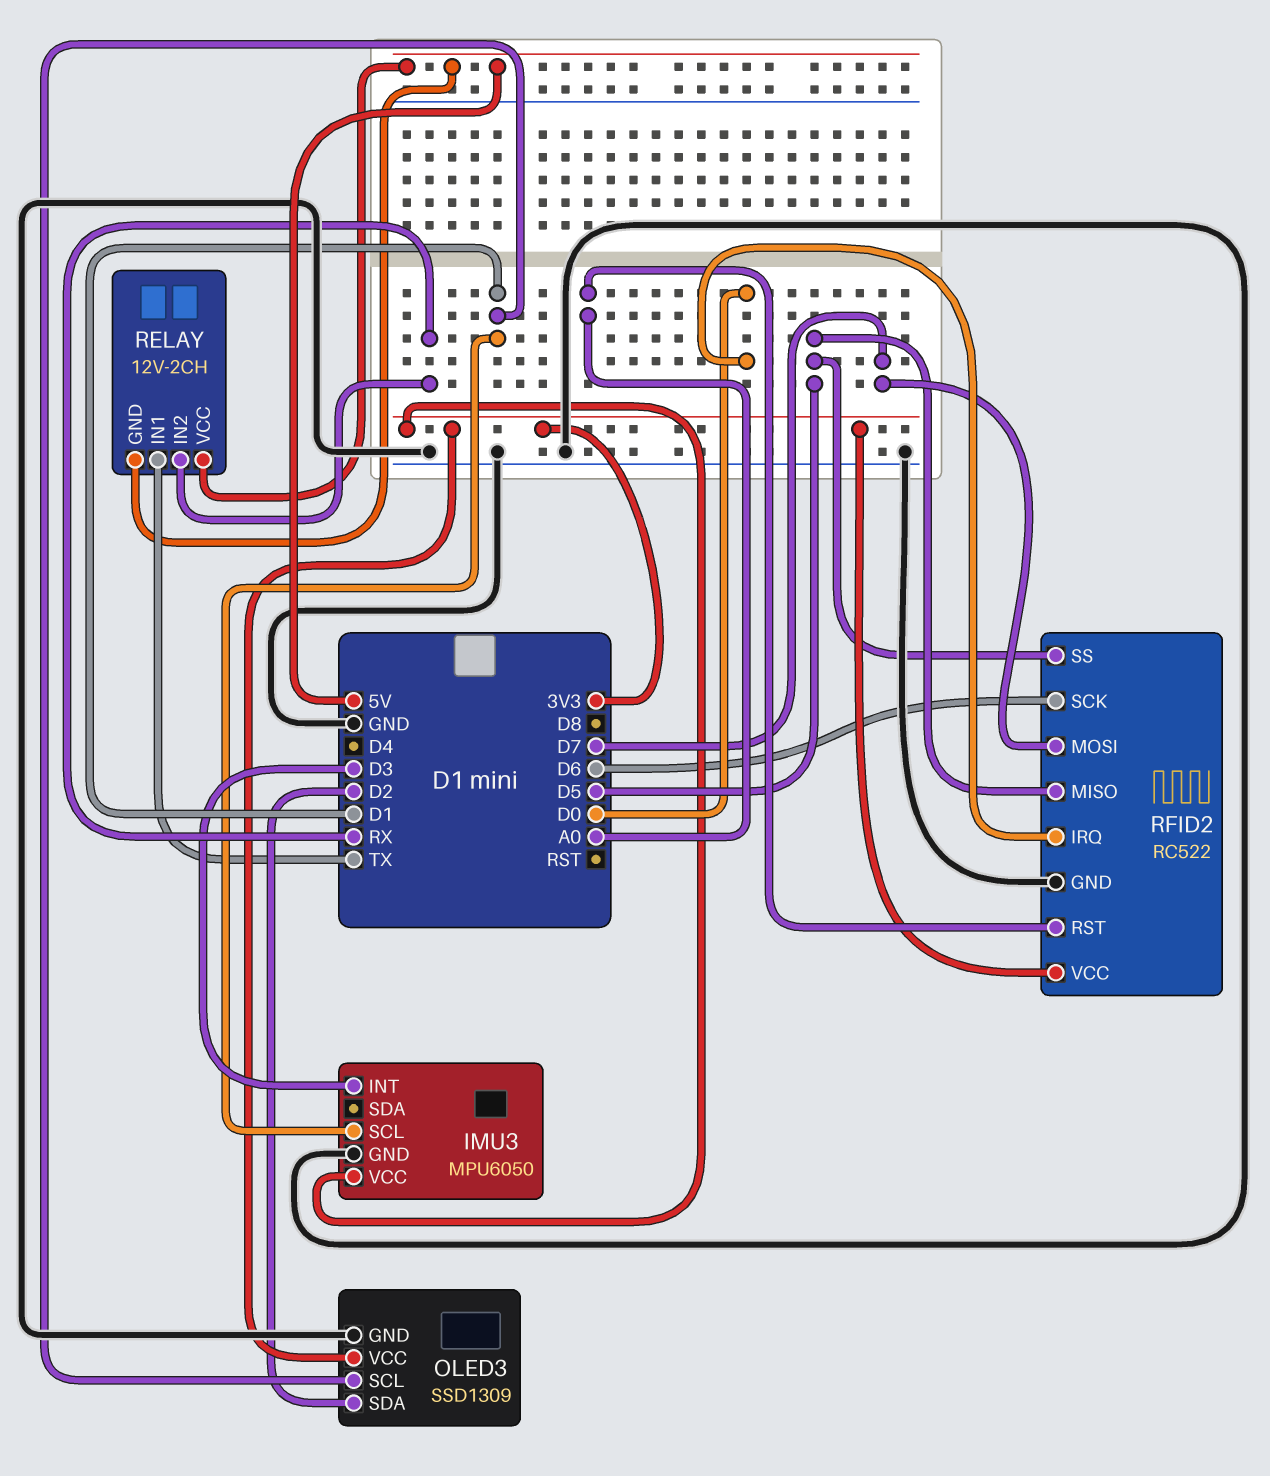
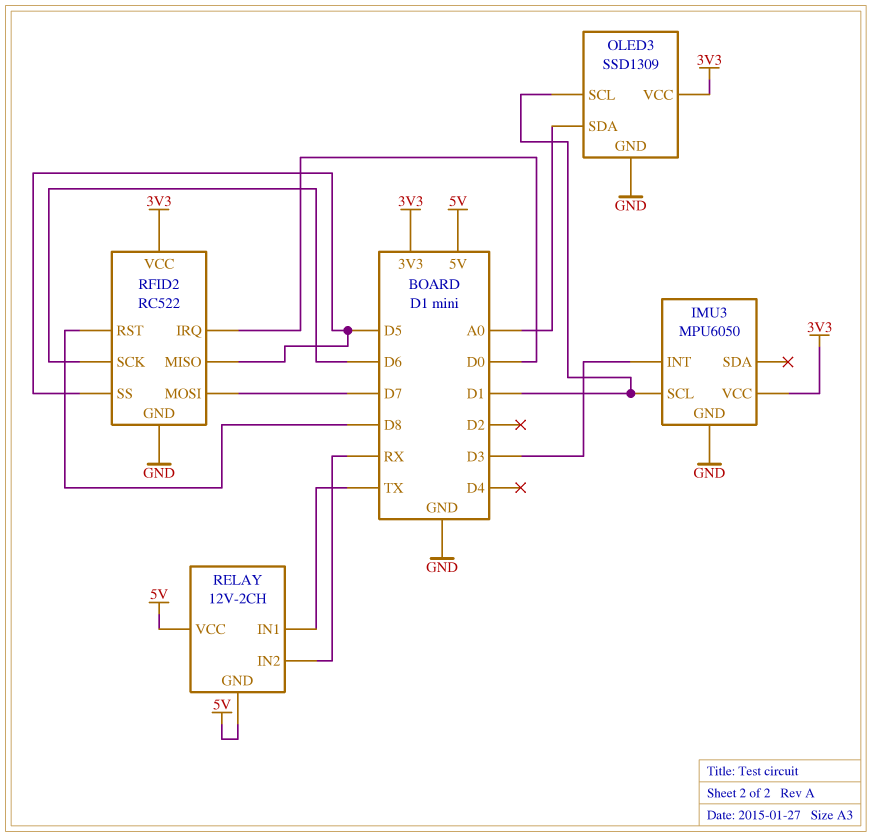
OLED3 pin SDA: D2 -> A0
RFID2 pin RST: A0 -> D8

